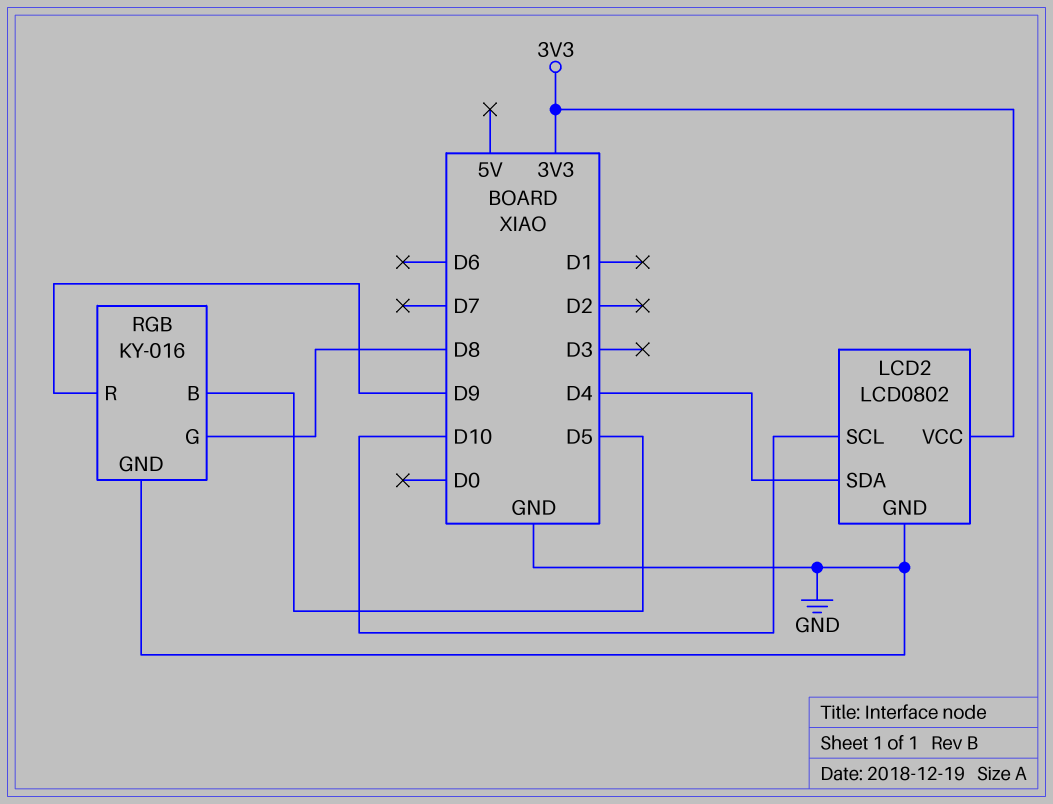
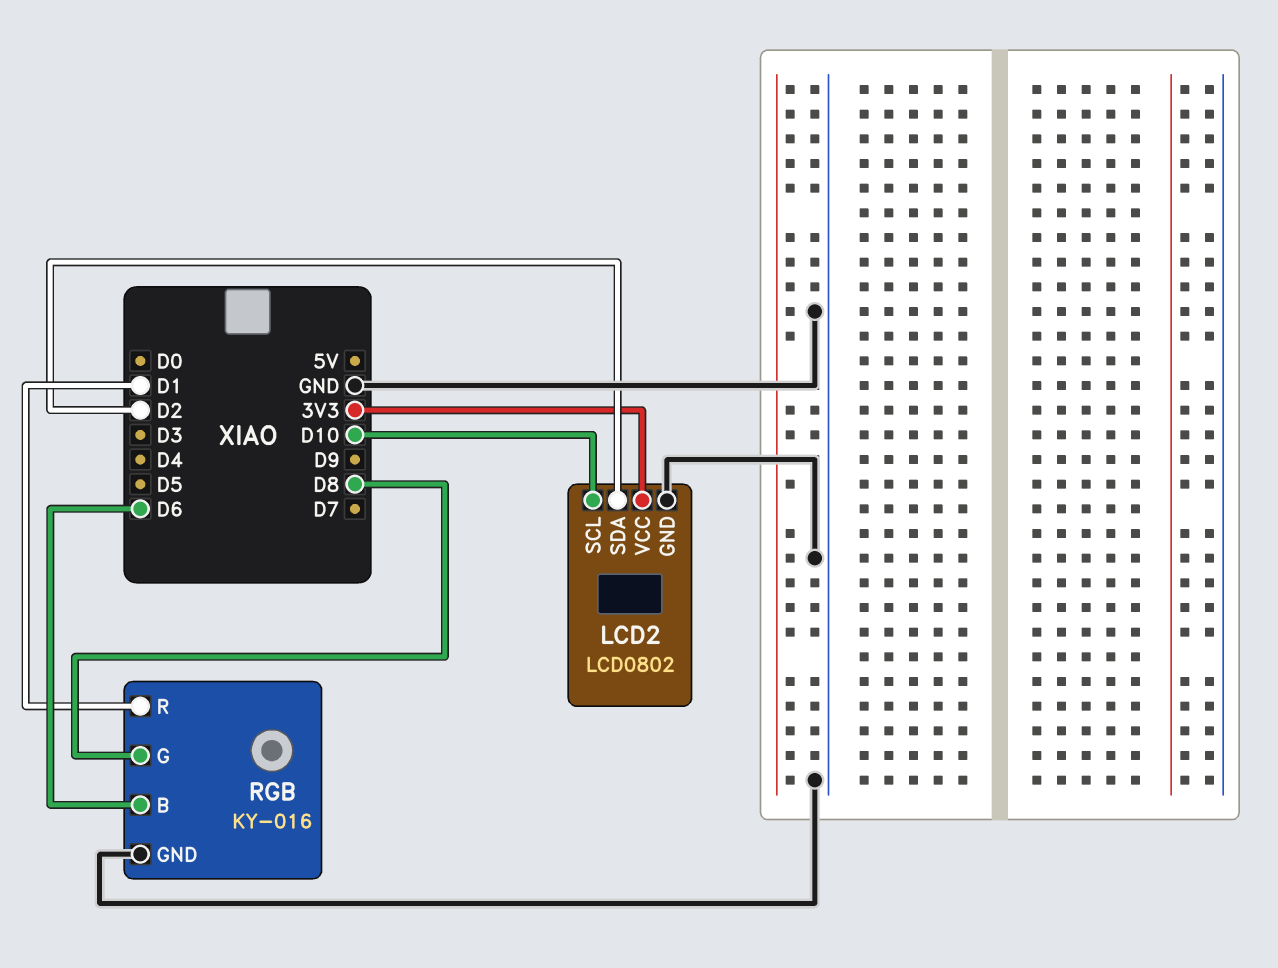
LCD2 pin SDA: D4 -> D2
RGB pin B: D5 -> D6
RGB pin R: D9 -> D1

